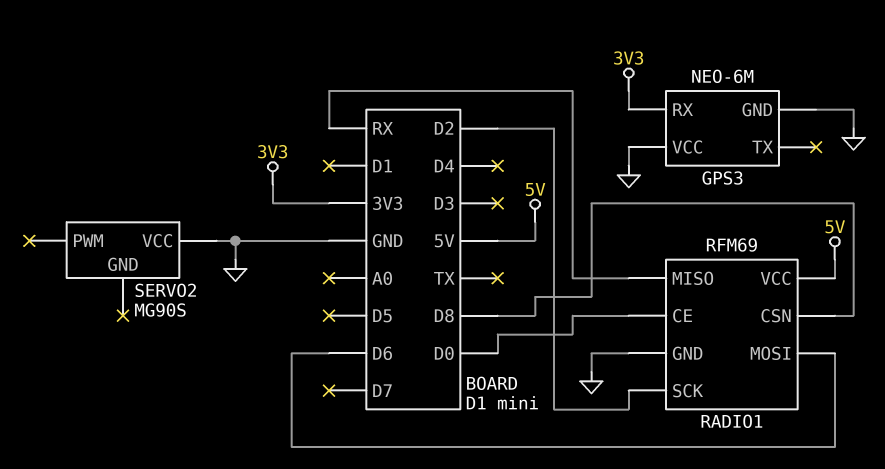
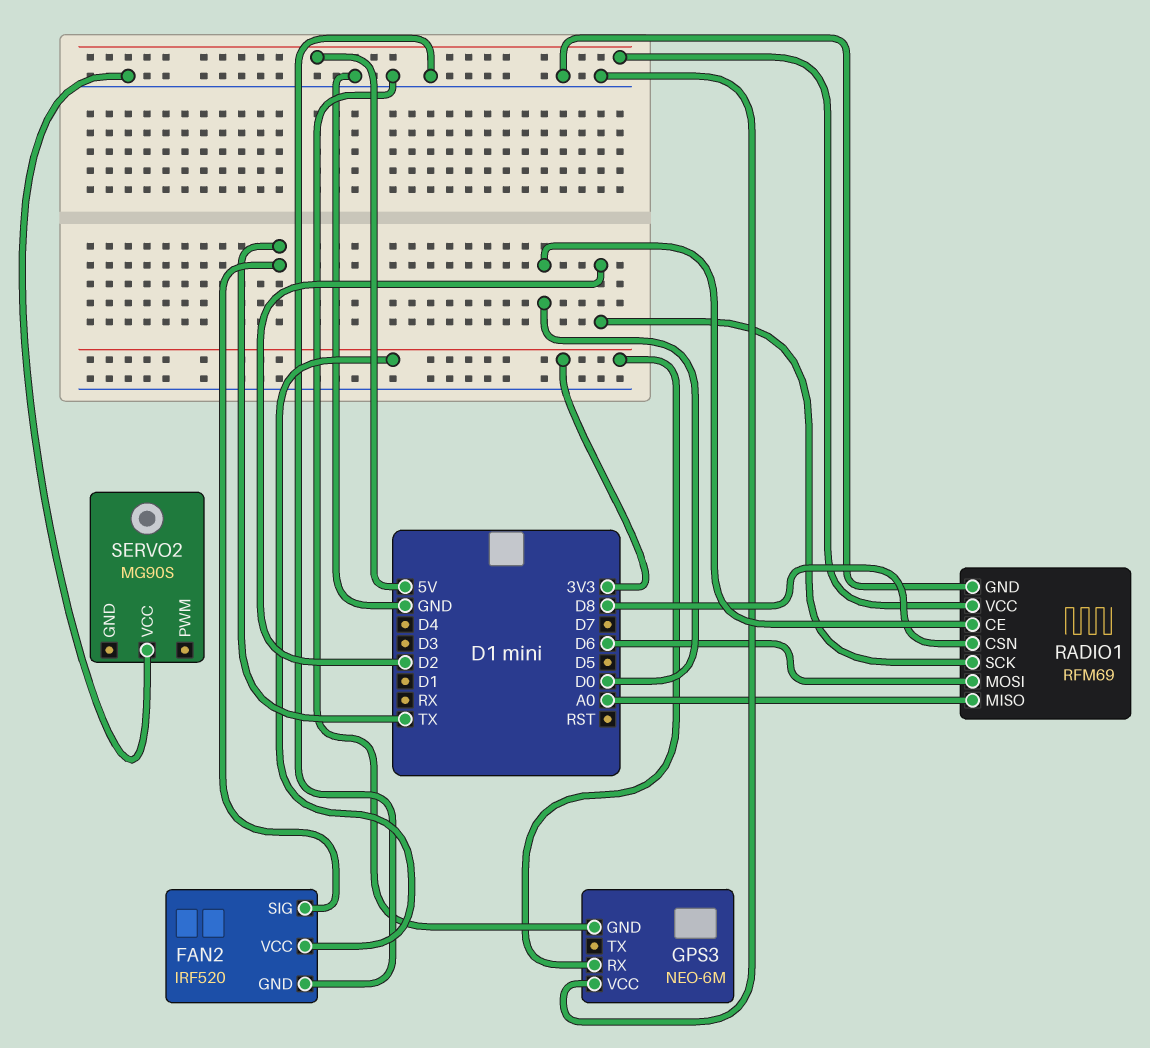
FAN2: none -> IRF520
FAN2 pin GND: none -> GND
FAN2 pin SIG: none -> TX
FAN2 pin VCC: none -> 3V3
RADIO1 pin MISO: RX -> A0

